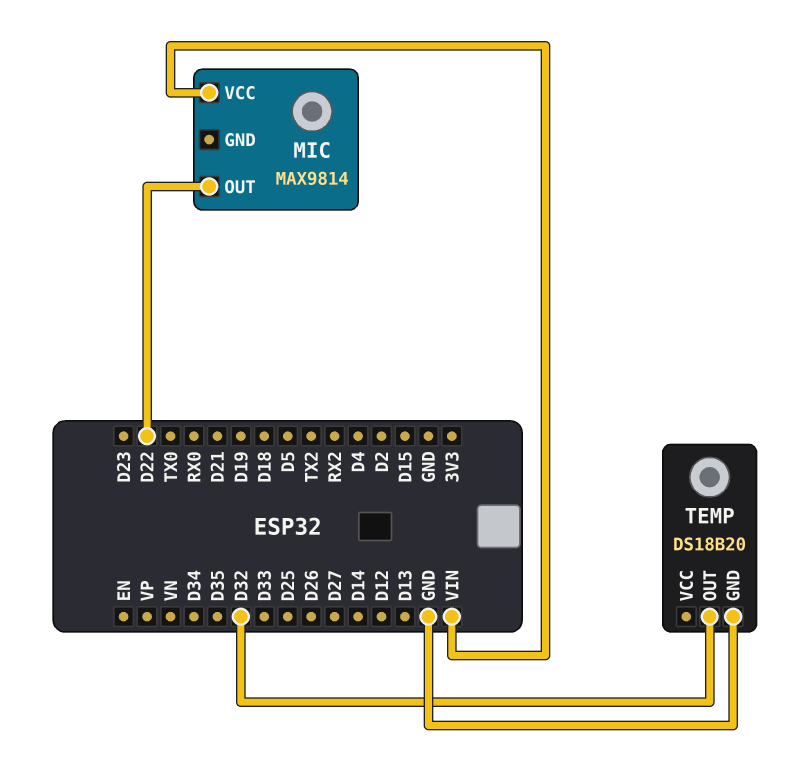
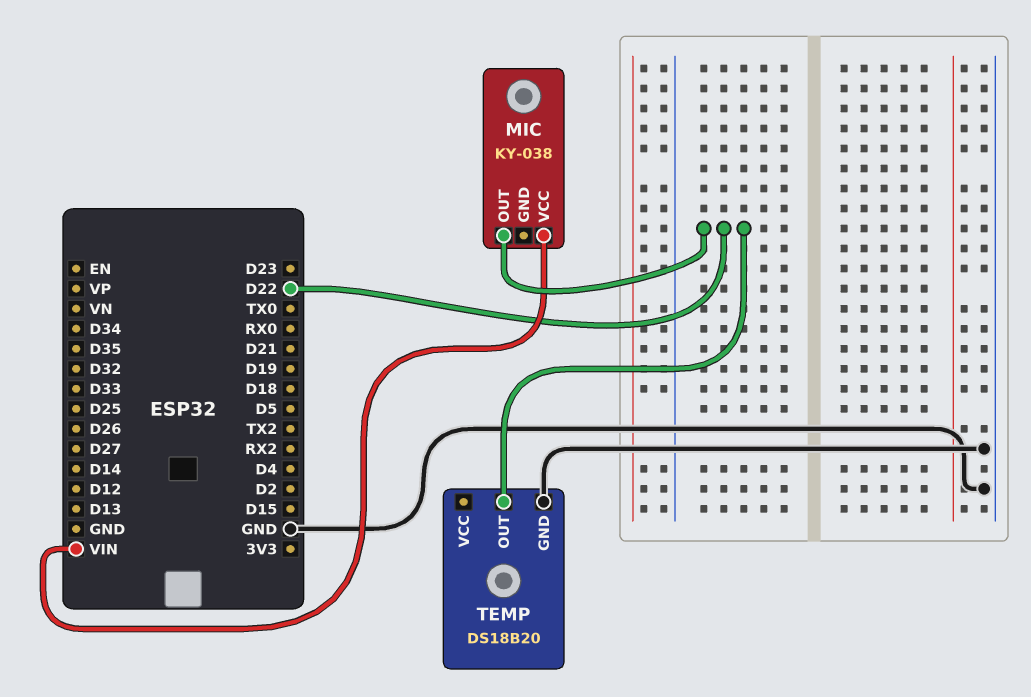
MIC: MAX9814 -> KY-038
TEMP pin OUT: D32 -> D22

